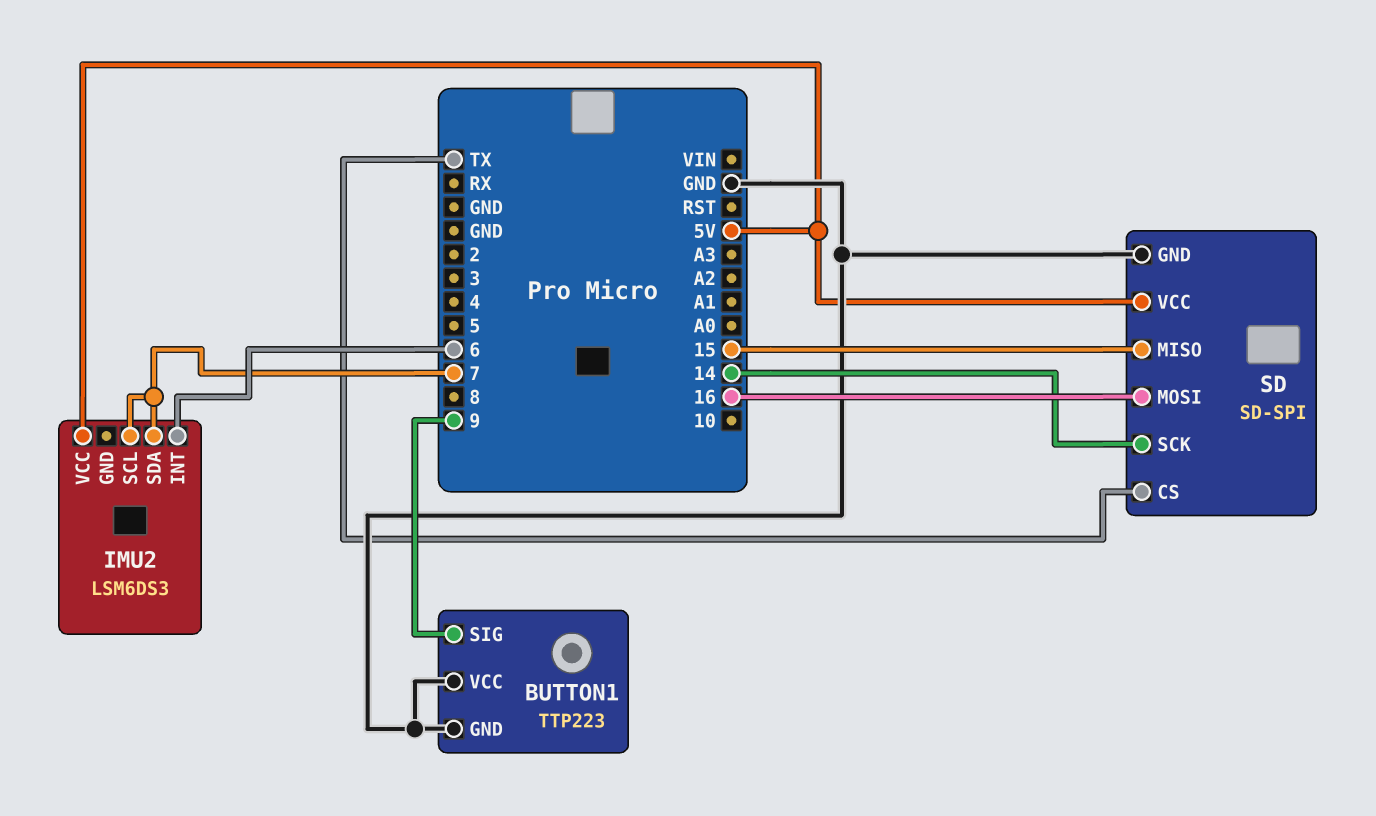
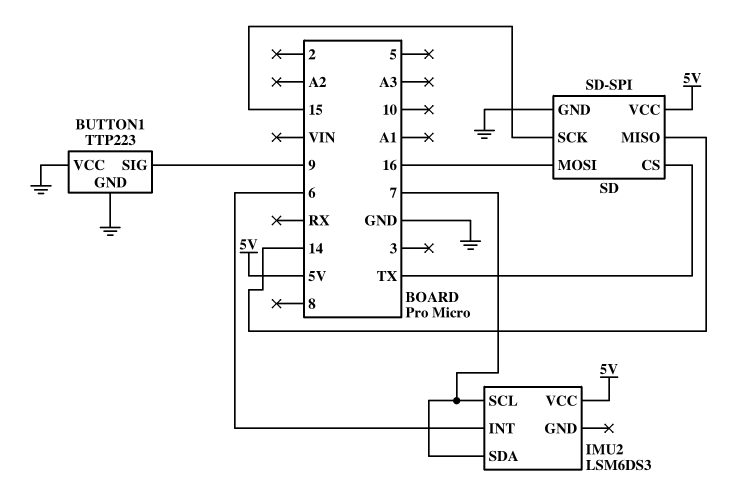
SD pin MISO: 15 -> 14
SD pin SCK: 14 -> 15

